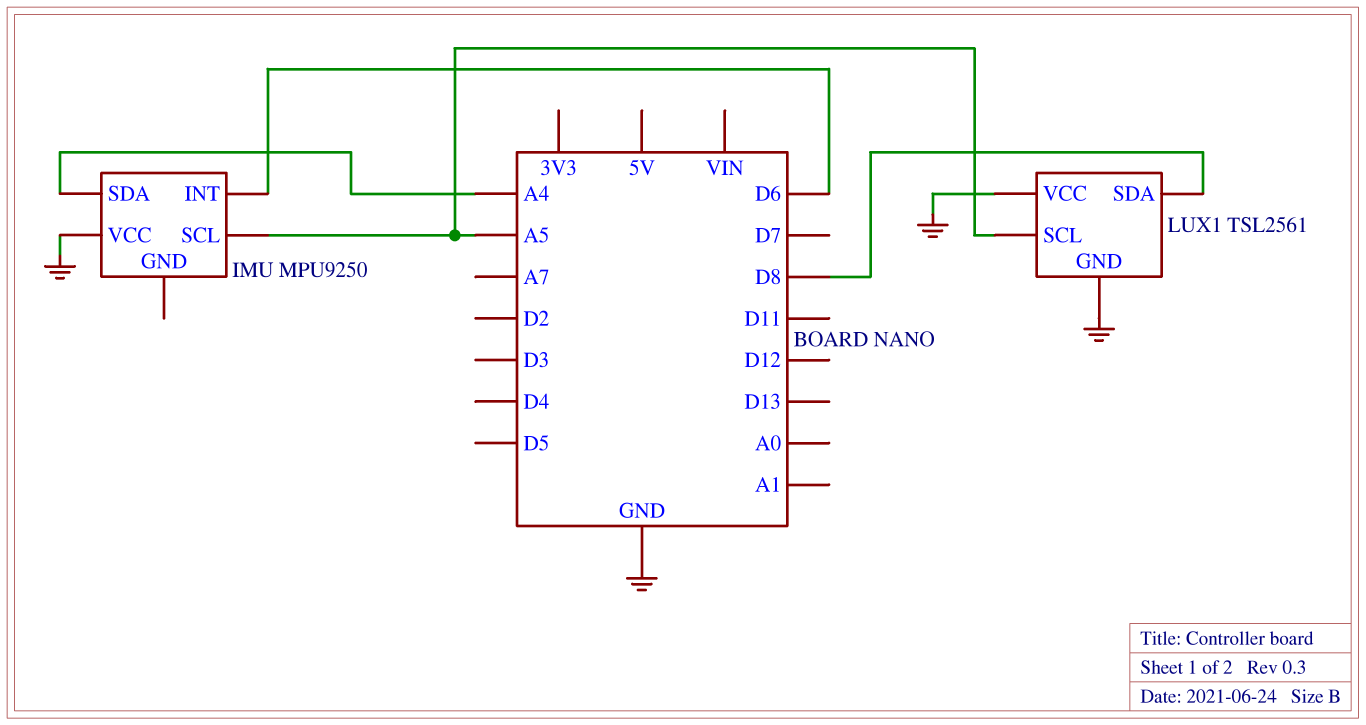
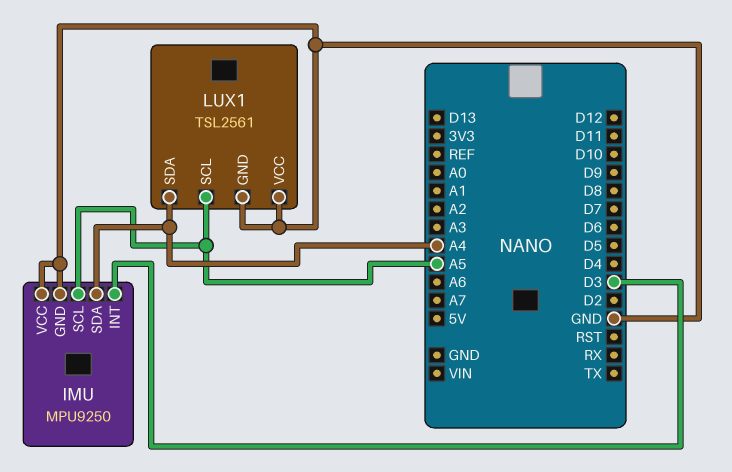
IMU pin GND: none -> GND
IMU pin INT: D6 -> D3
LUX1 pin SDA: D8 -> A4

